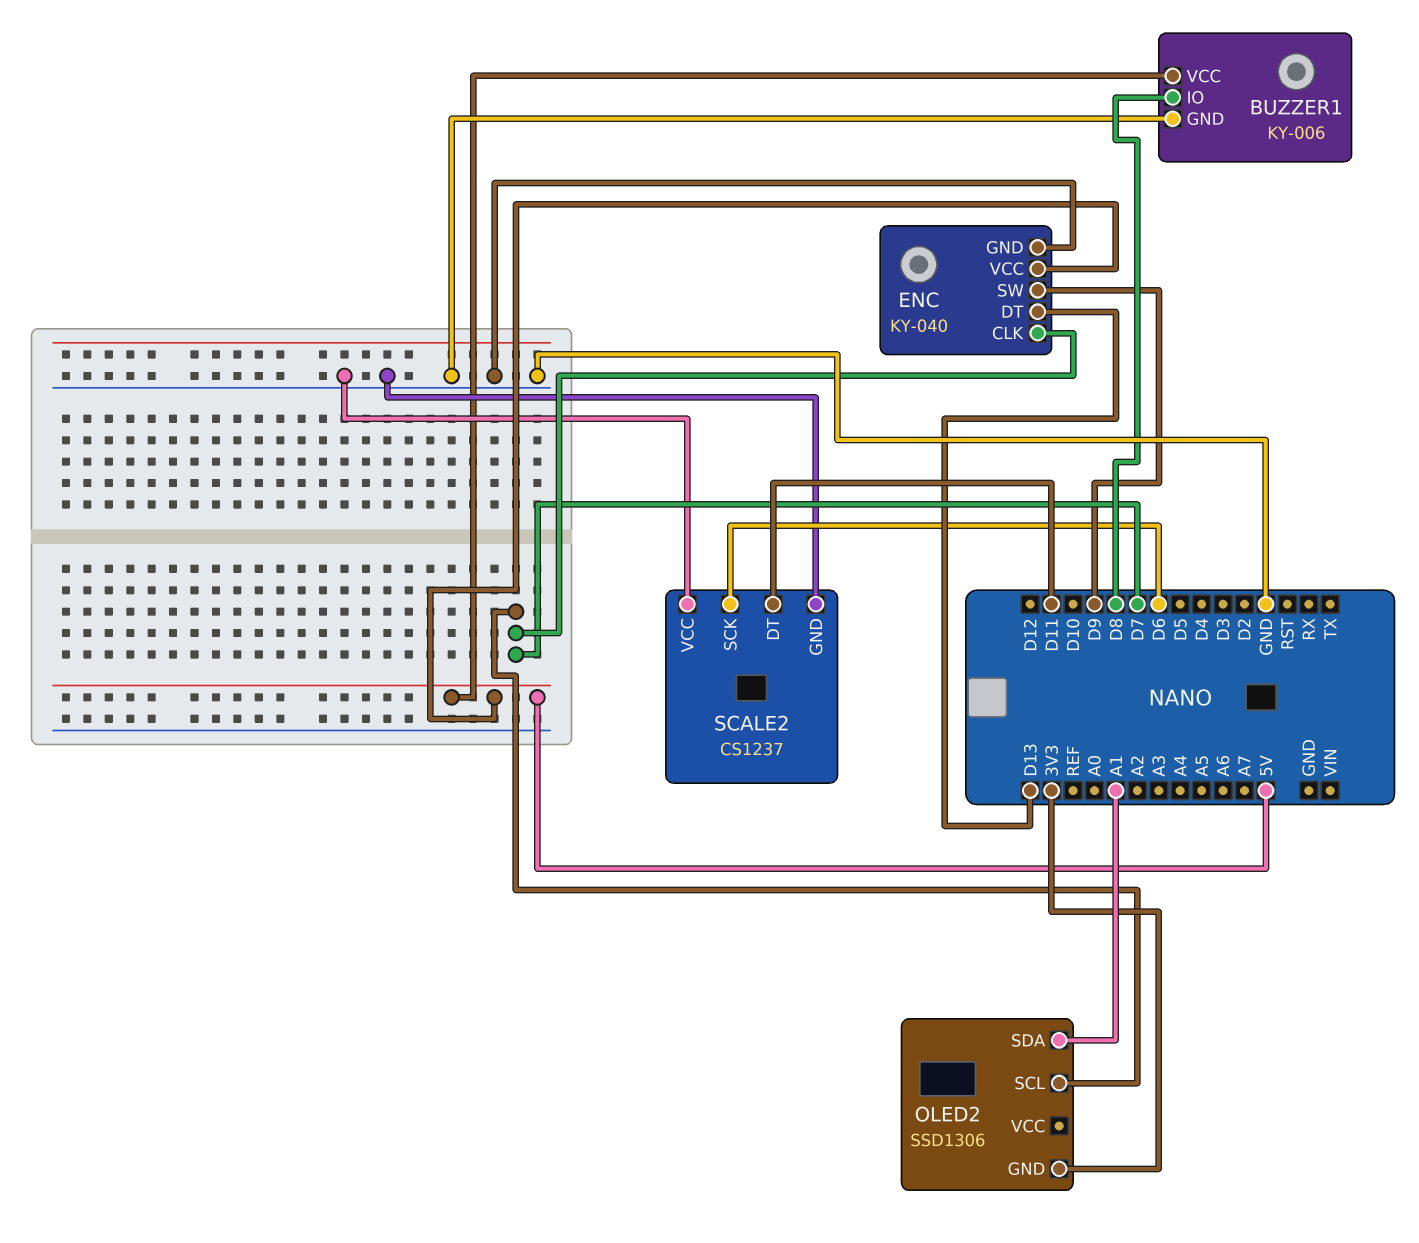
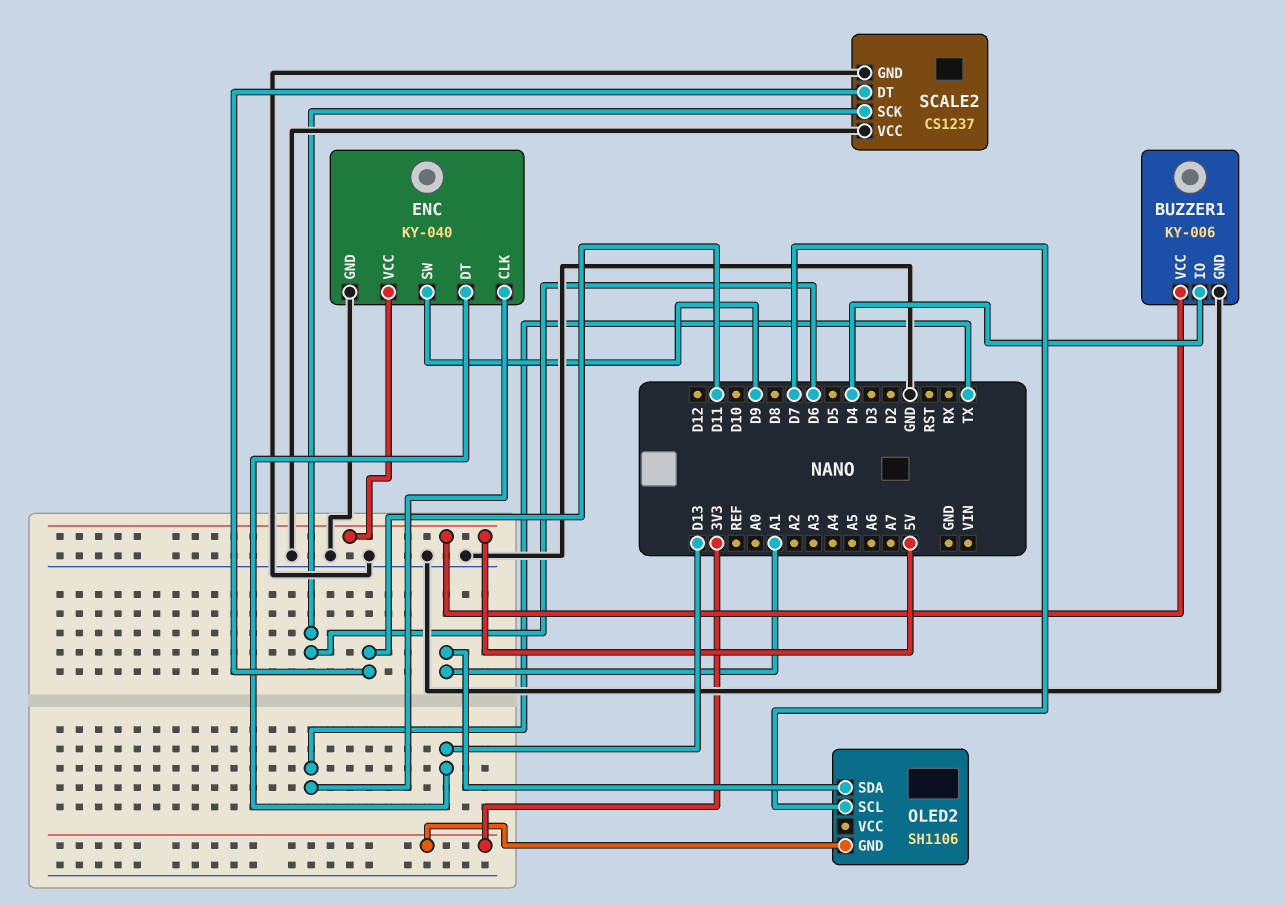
BUZZER1 pin IO: D8 -> D4
ENC pin CLK: D7 -> TX
OLED2: SSD1306 -> SH1106

